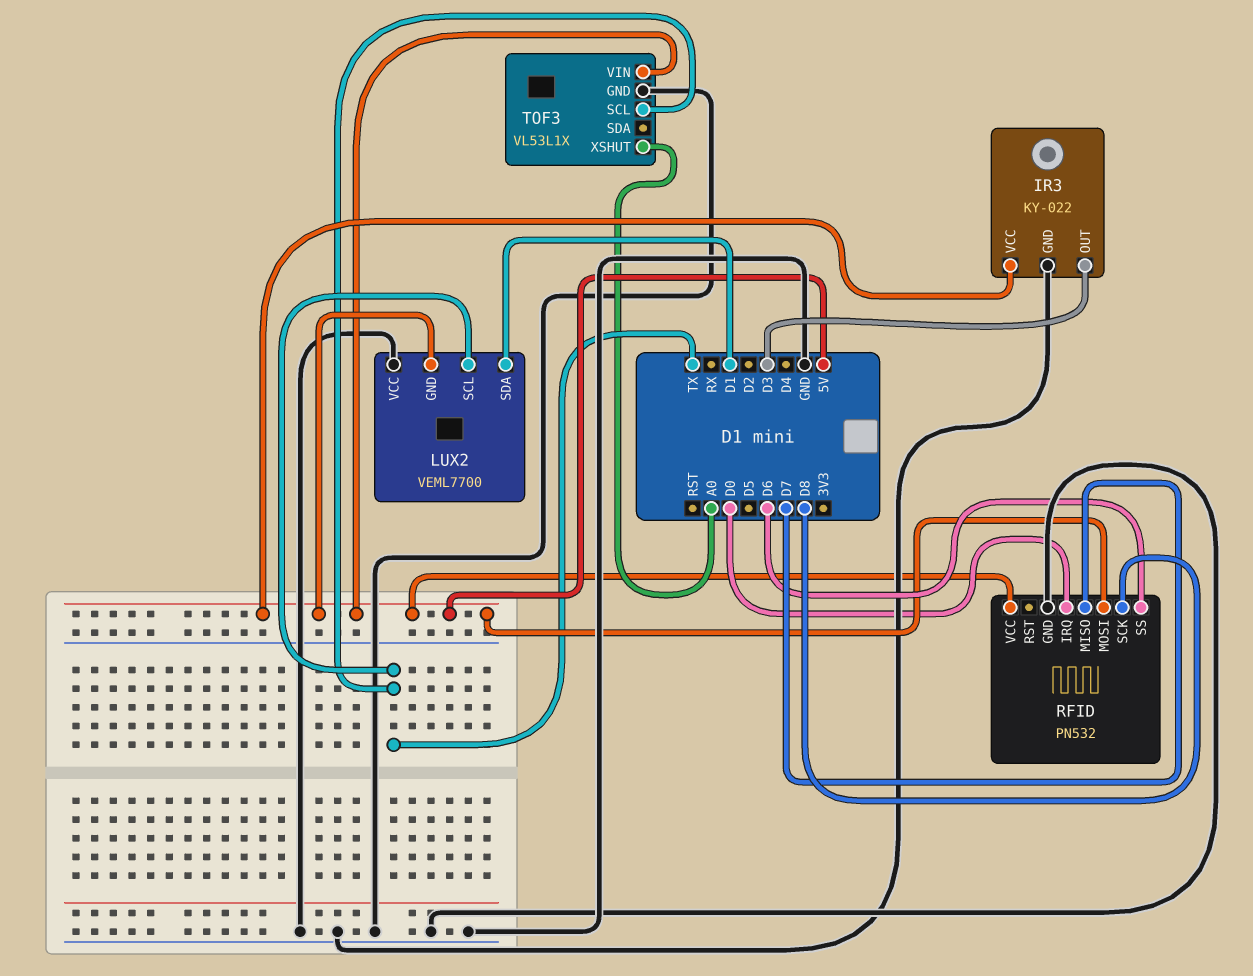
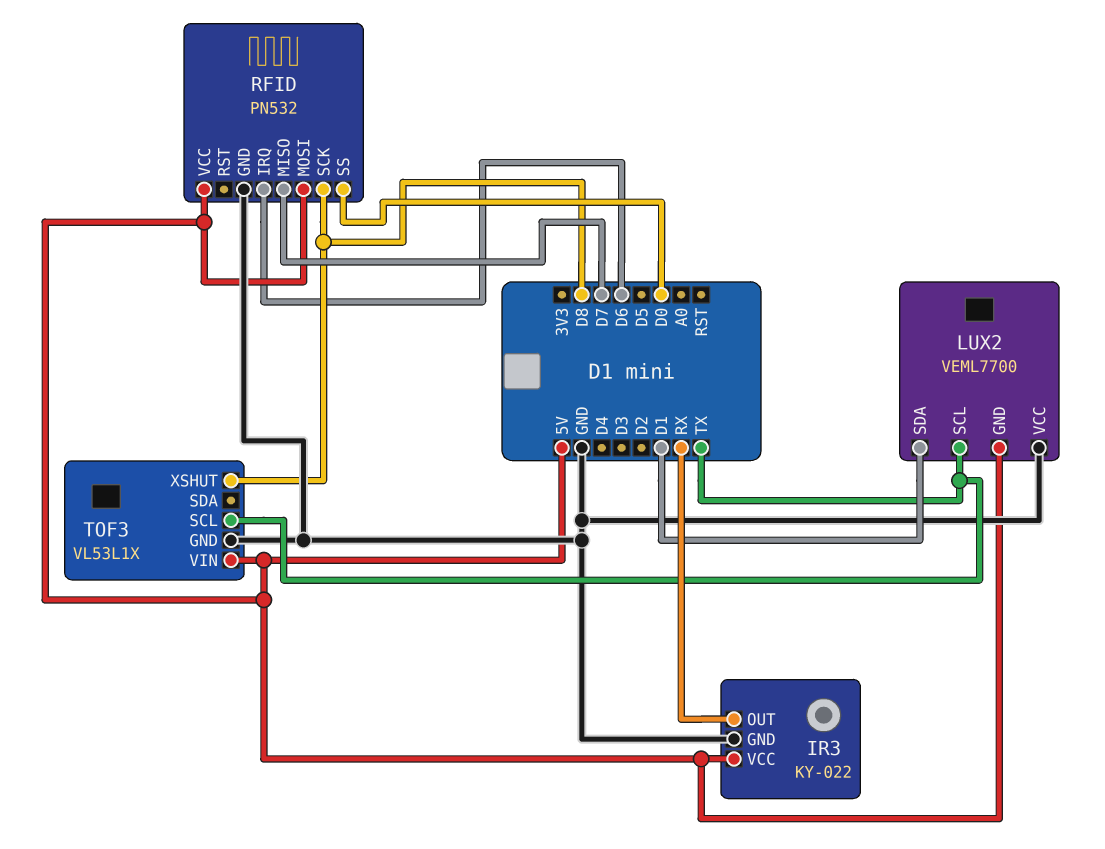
IR3 pin OUT: D3 -> RX
RFID pin IRQ: D0 -> D6
RFID pin SS: D6 -> D0
TOF3 pin XSHUT: A0 -> D8

